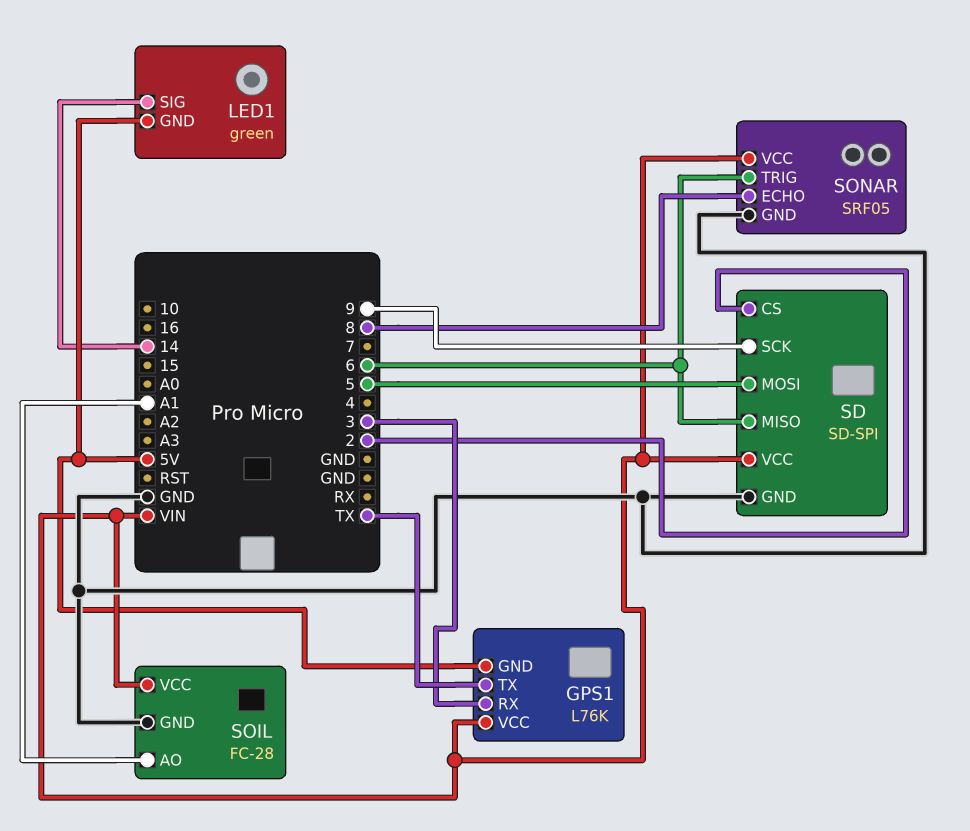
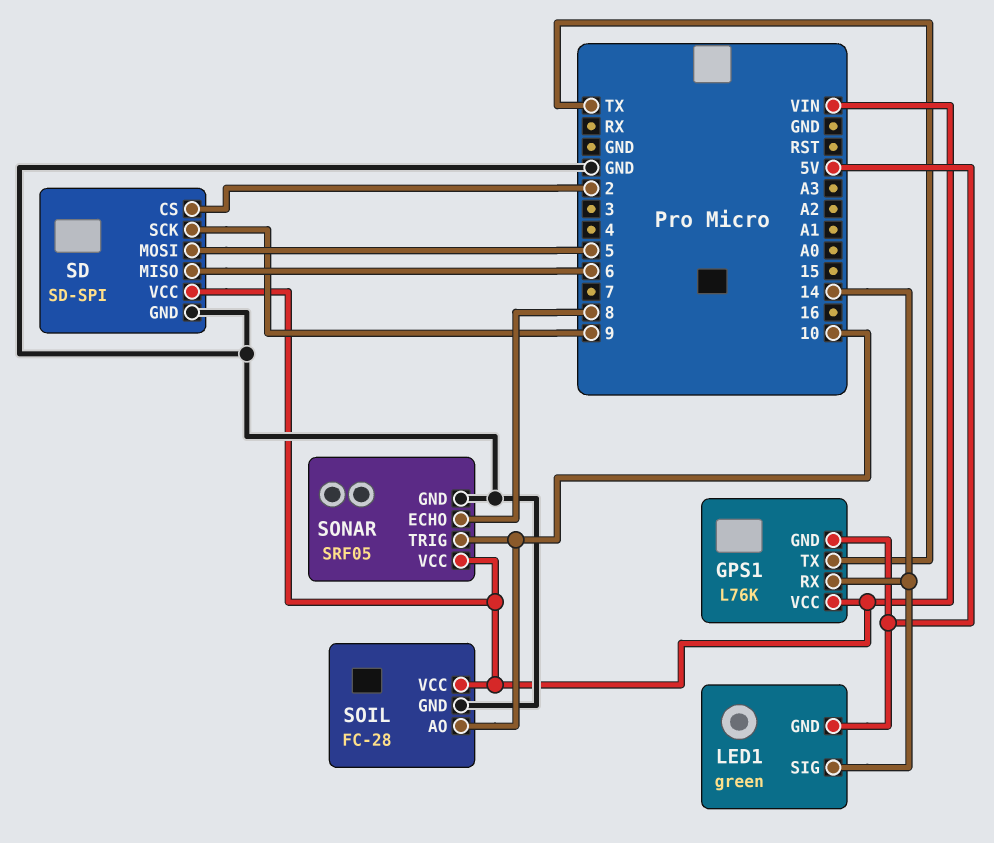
GPS1 pin RX: 3 -> 14
SOIL pin AO: A1 -> 10
SONAR pin TRIG: 6 -> 10

